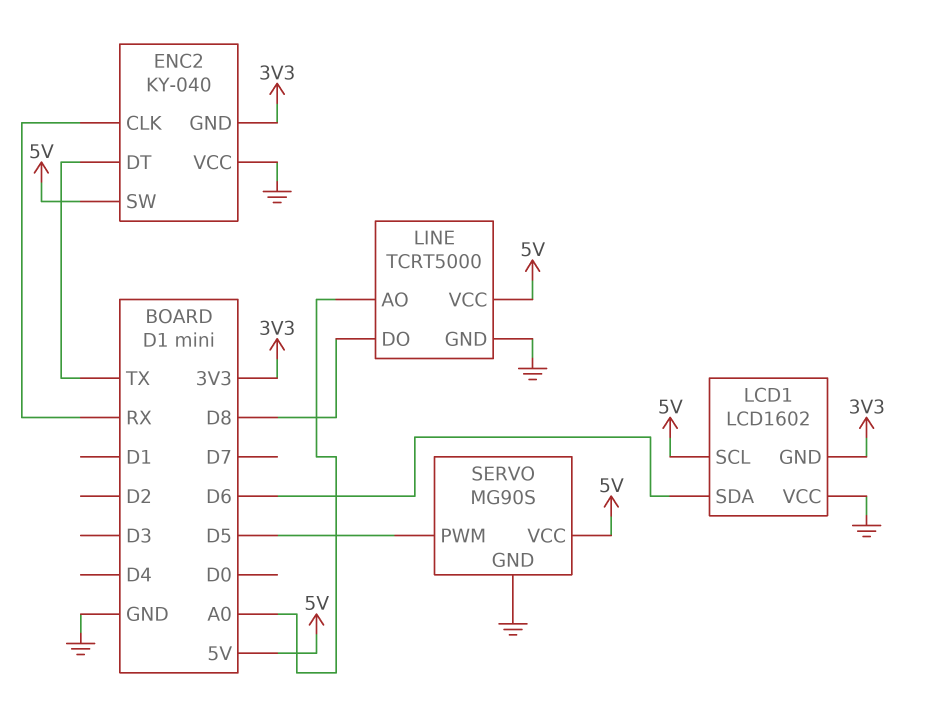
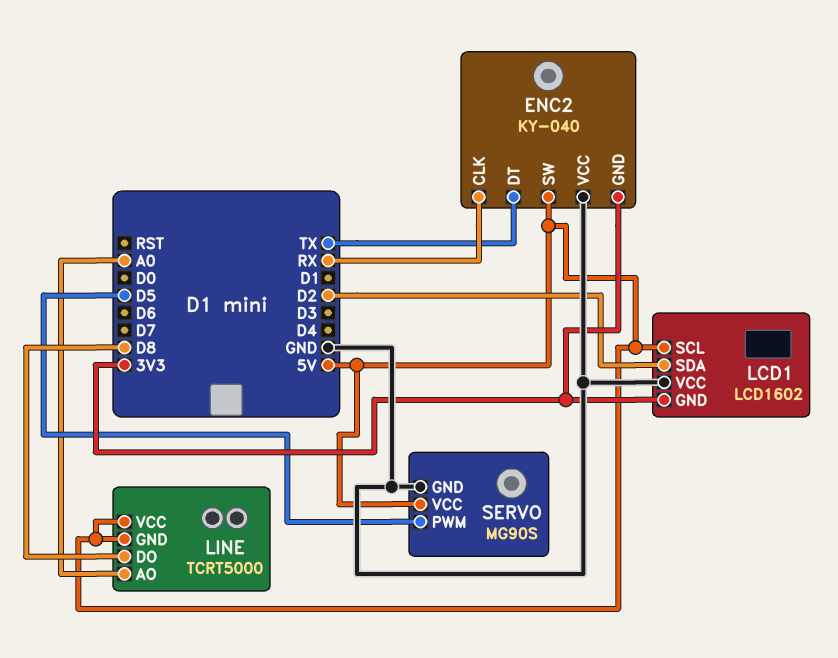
LCD1 pin SDA: D6 -> D2
LINE pin GND: GND -> 5V

